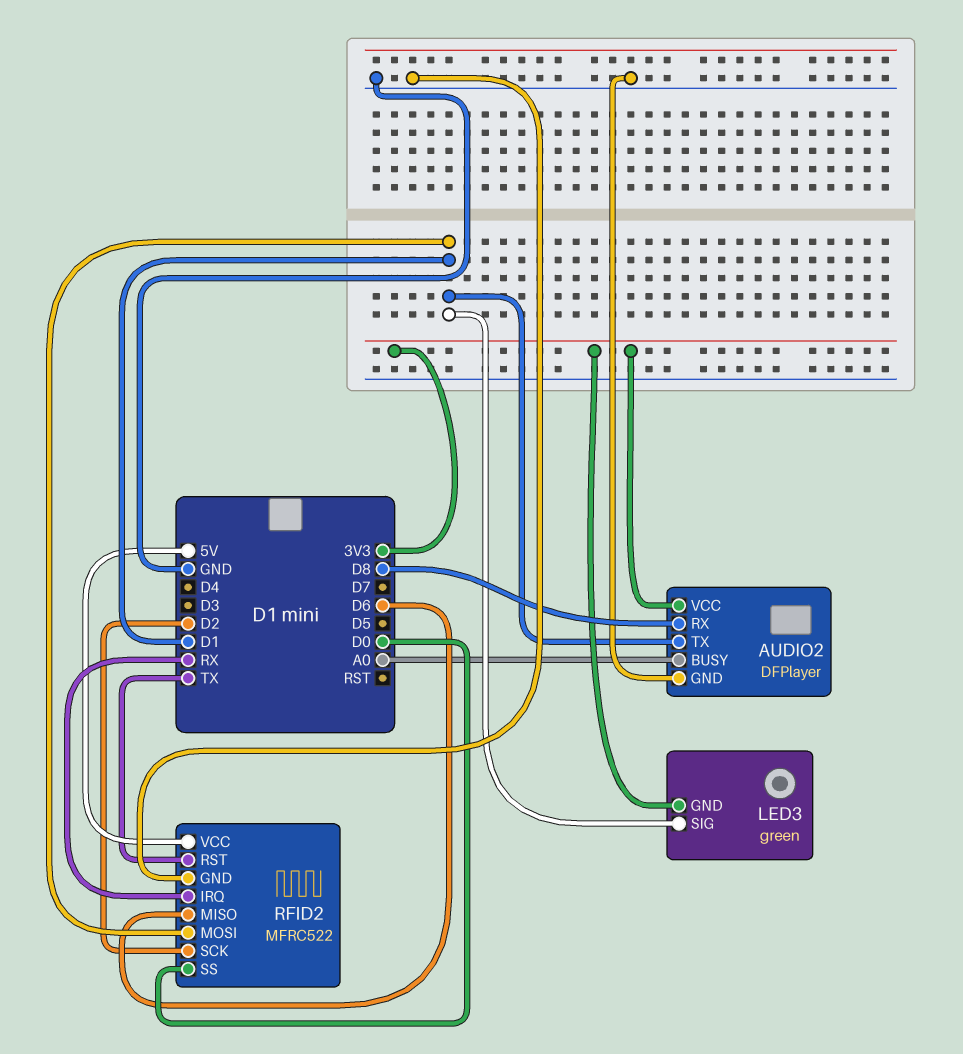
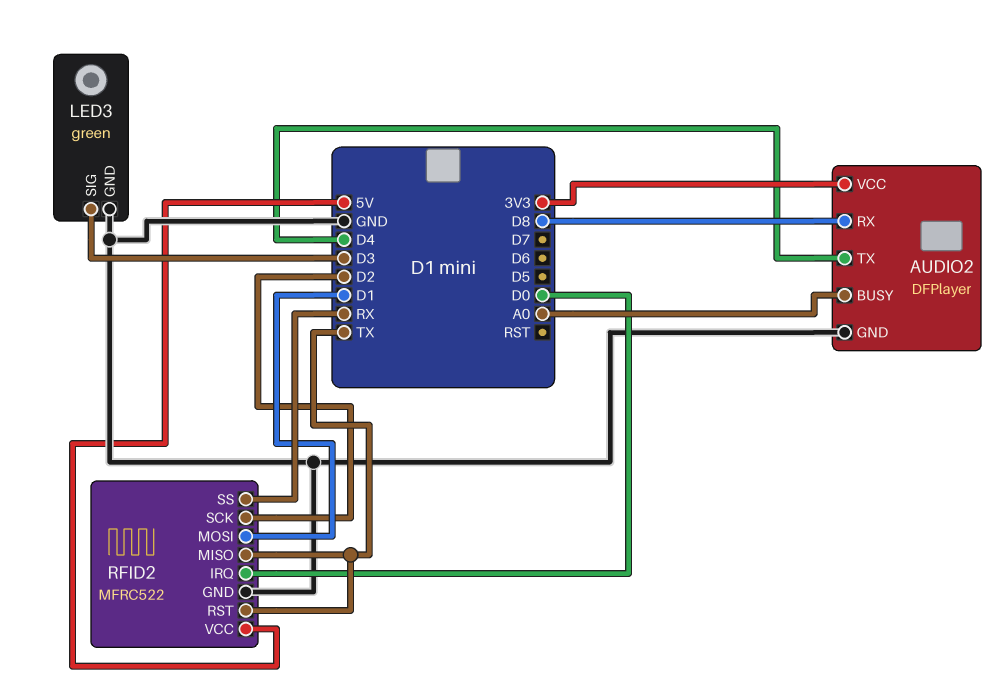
AUDIO2 pin TX: D1 -> D4
LED3 pin GND: 3V3 -> GND
LED3 pin SIG: D1 -> D3
RFID2 pin IRQ: RX -> D0
RFID2 pin MISO: D6 -> TX
RFID2 pin SS: D0 -> RX

